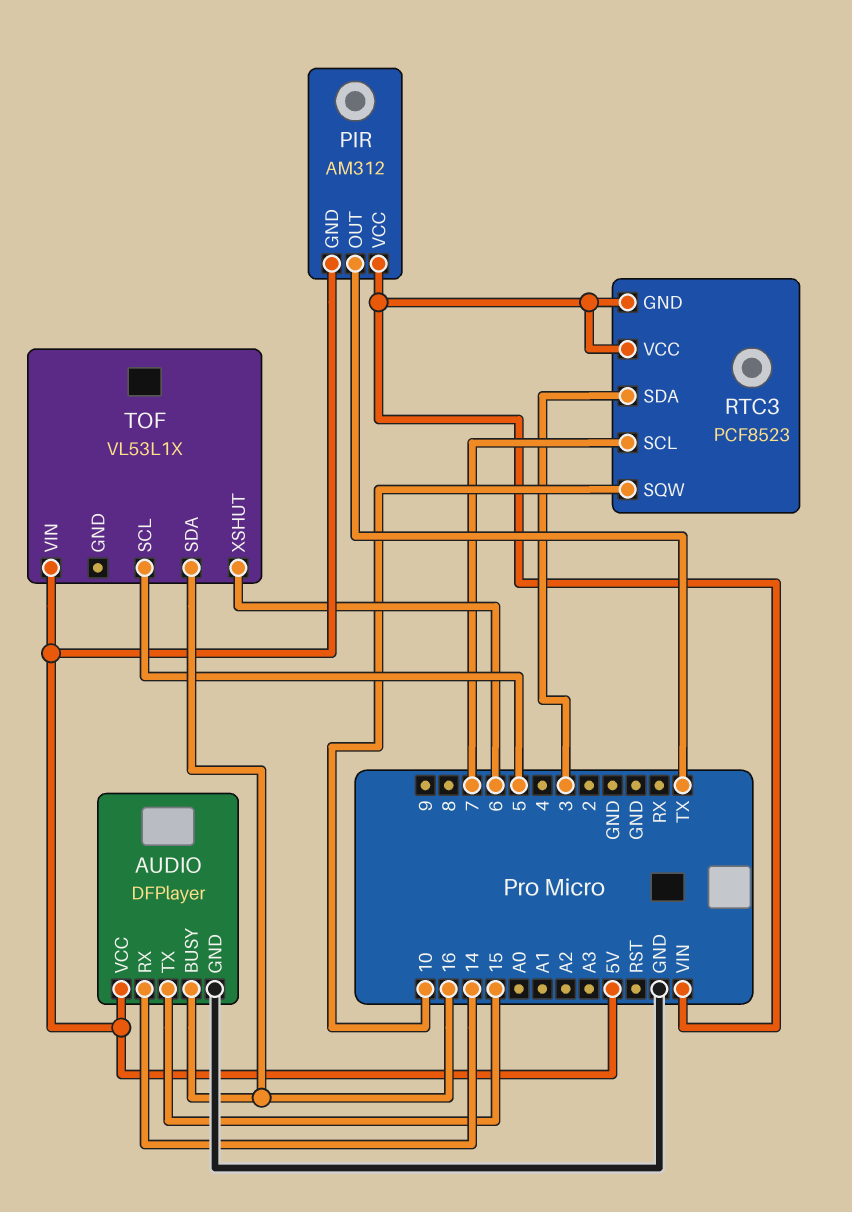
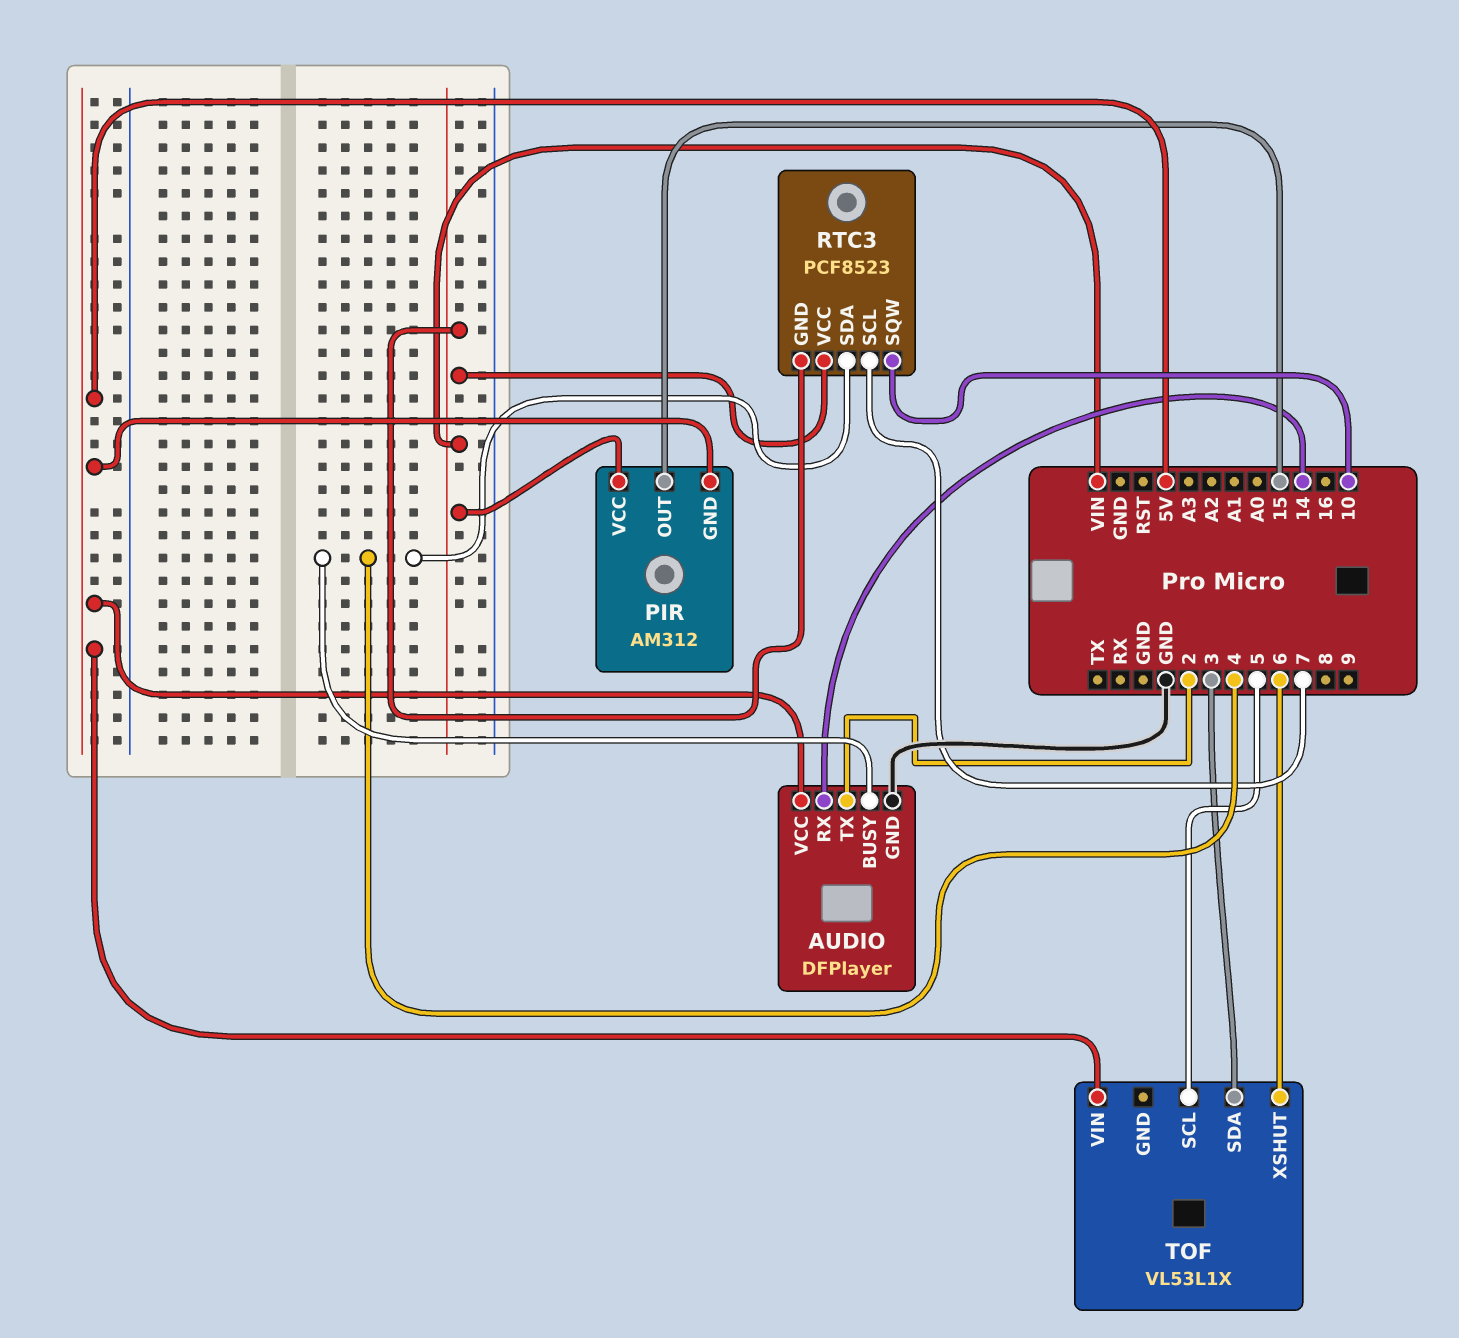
AUDIO pin BUSY: 16 -> 4
AUDIO pin TX: 15 -> 2
PIR pin OUT: TX -> 15
RTC3 pin SDA: 3 -> 4
TOF pin SDA: 16 -> 3

